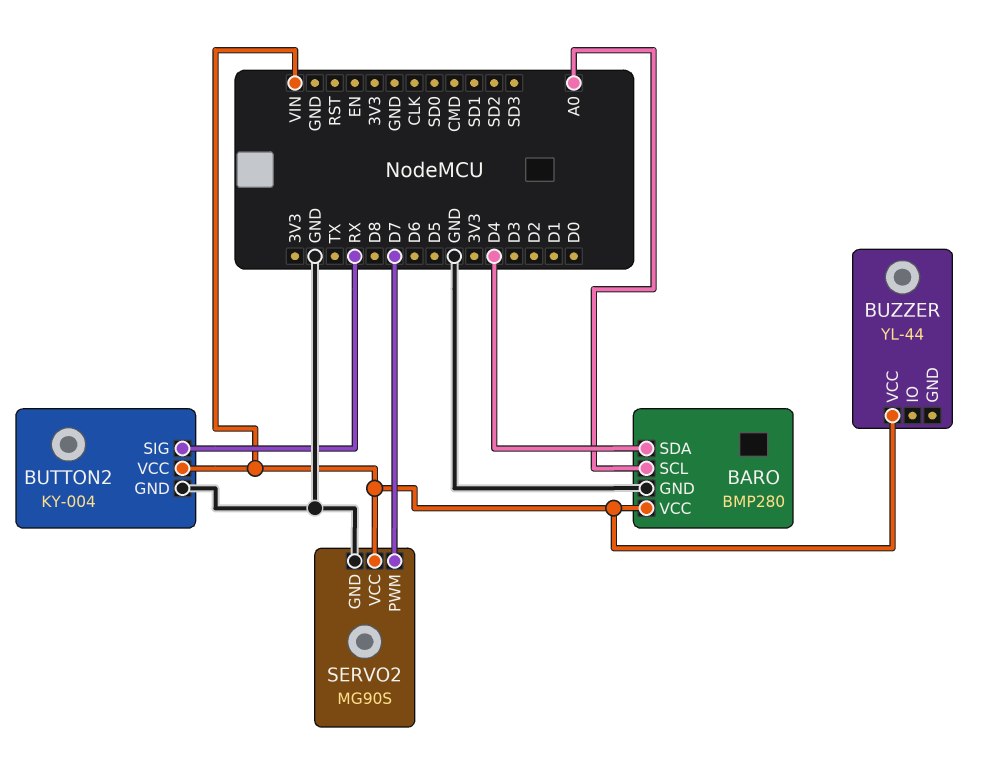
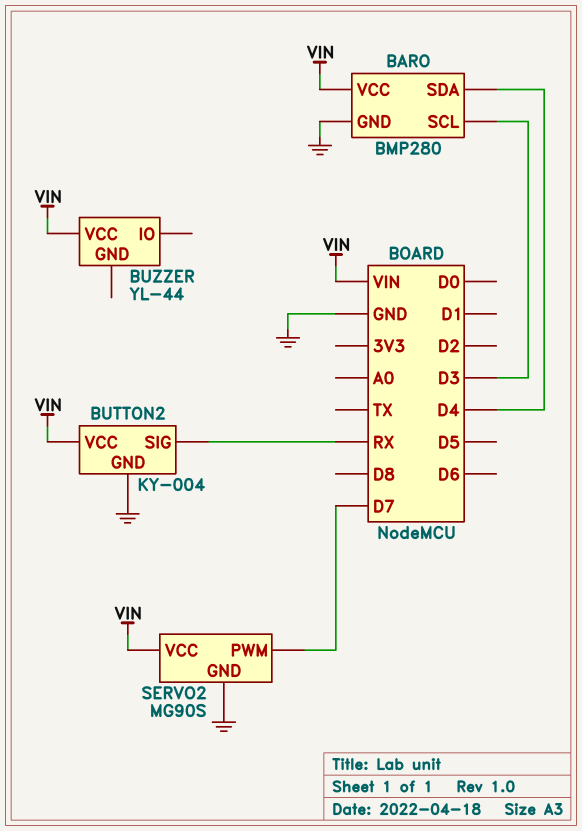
BARO pin SCL: A0 -> D3

